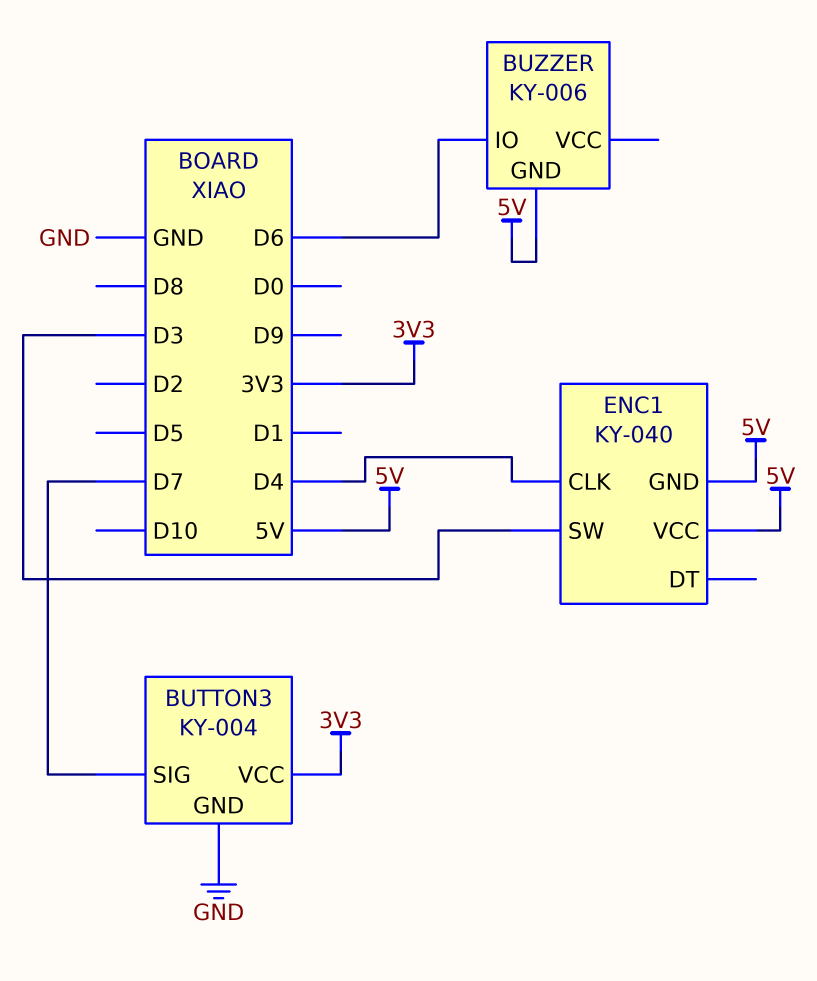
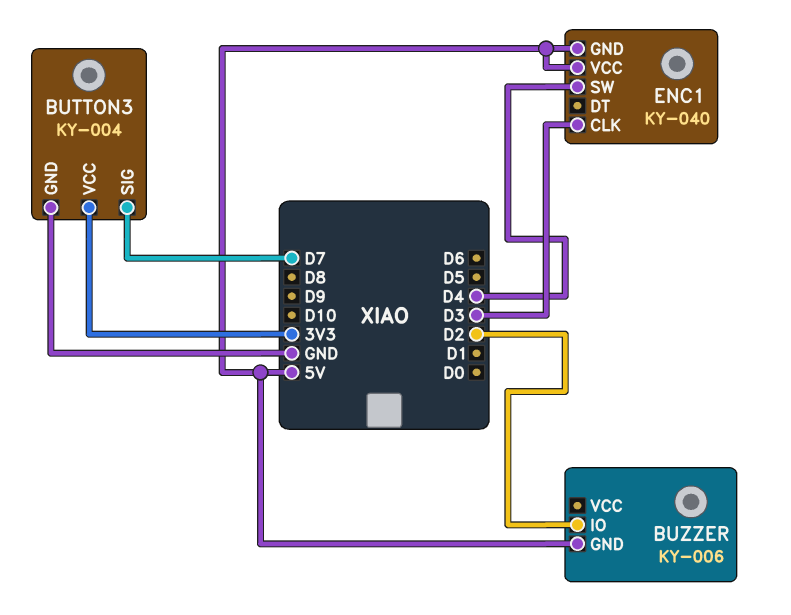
BUZZER pin IO: D6 -> D2
ENC1 pin CLK: D4 -> D3
ENC1 pin SW: D3 -> D4

